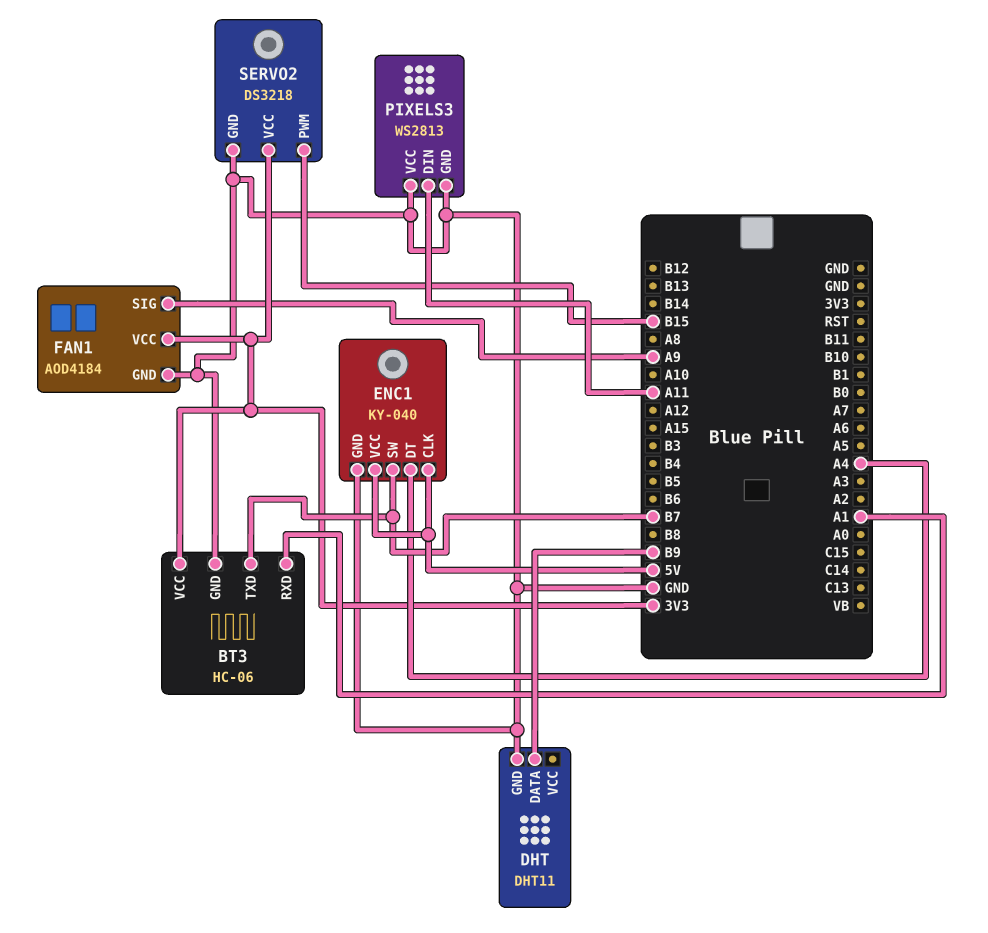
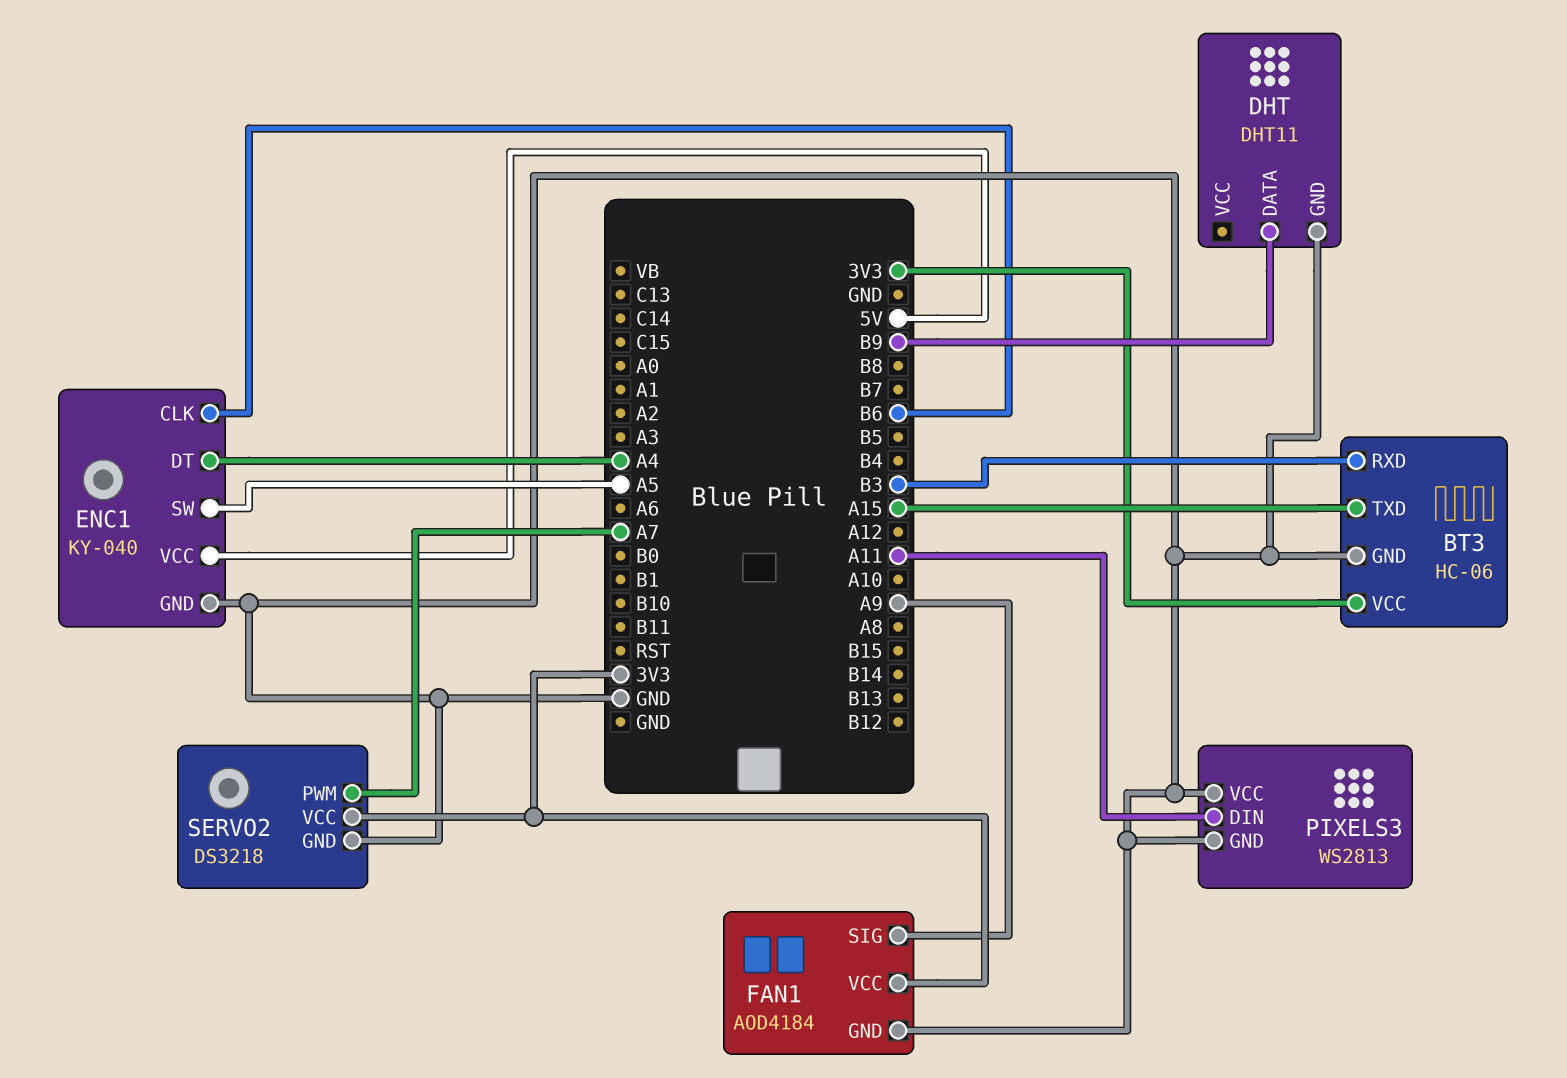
BT3 pin RXD: A1 -> B3
BT3 pin TXD: B7 -> A15
ENC1 pin CLK: 5V -> B6
ENC1 pin SW: B7 -> A5
SERVO2 pin PWM: B15 -> A7

